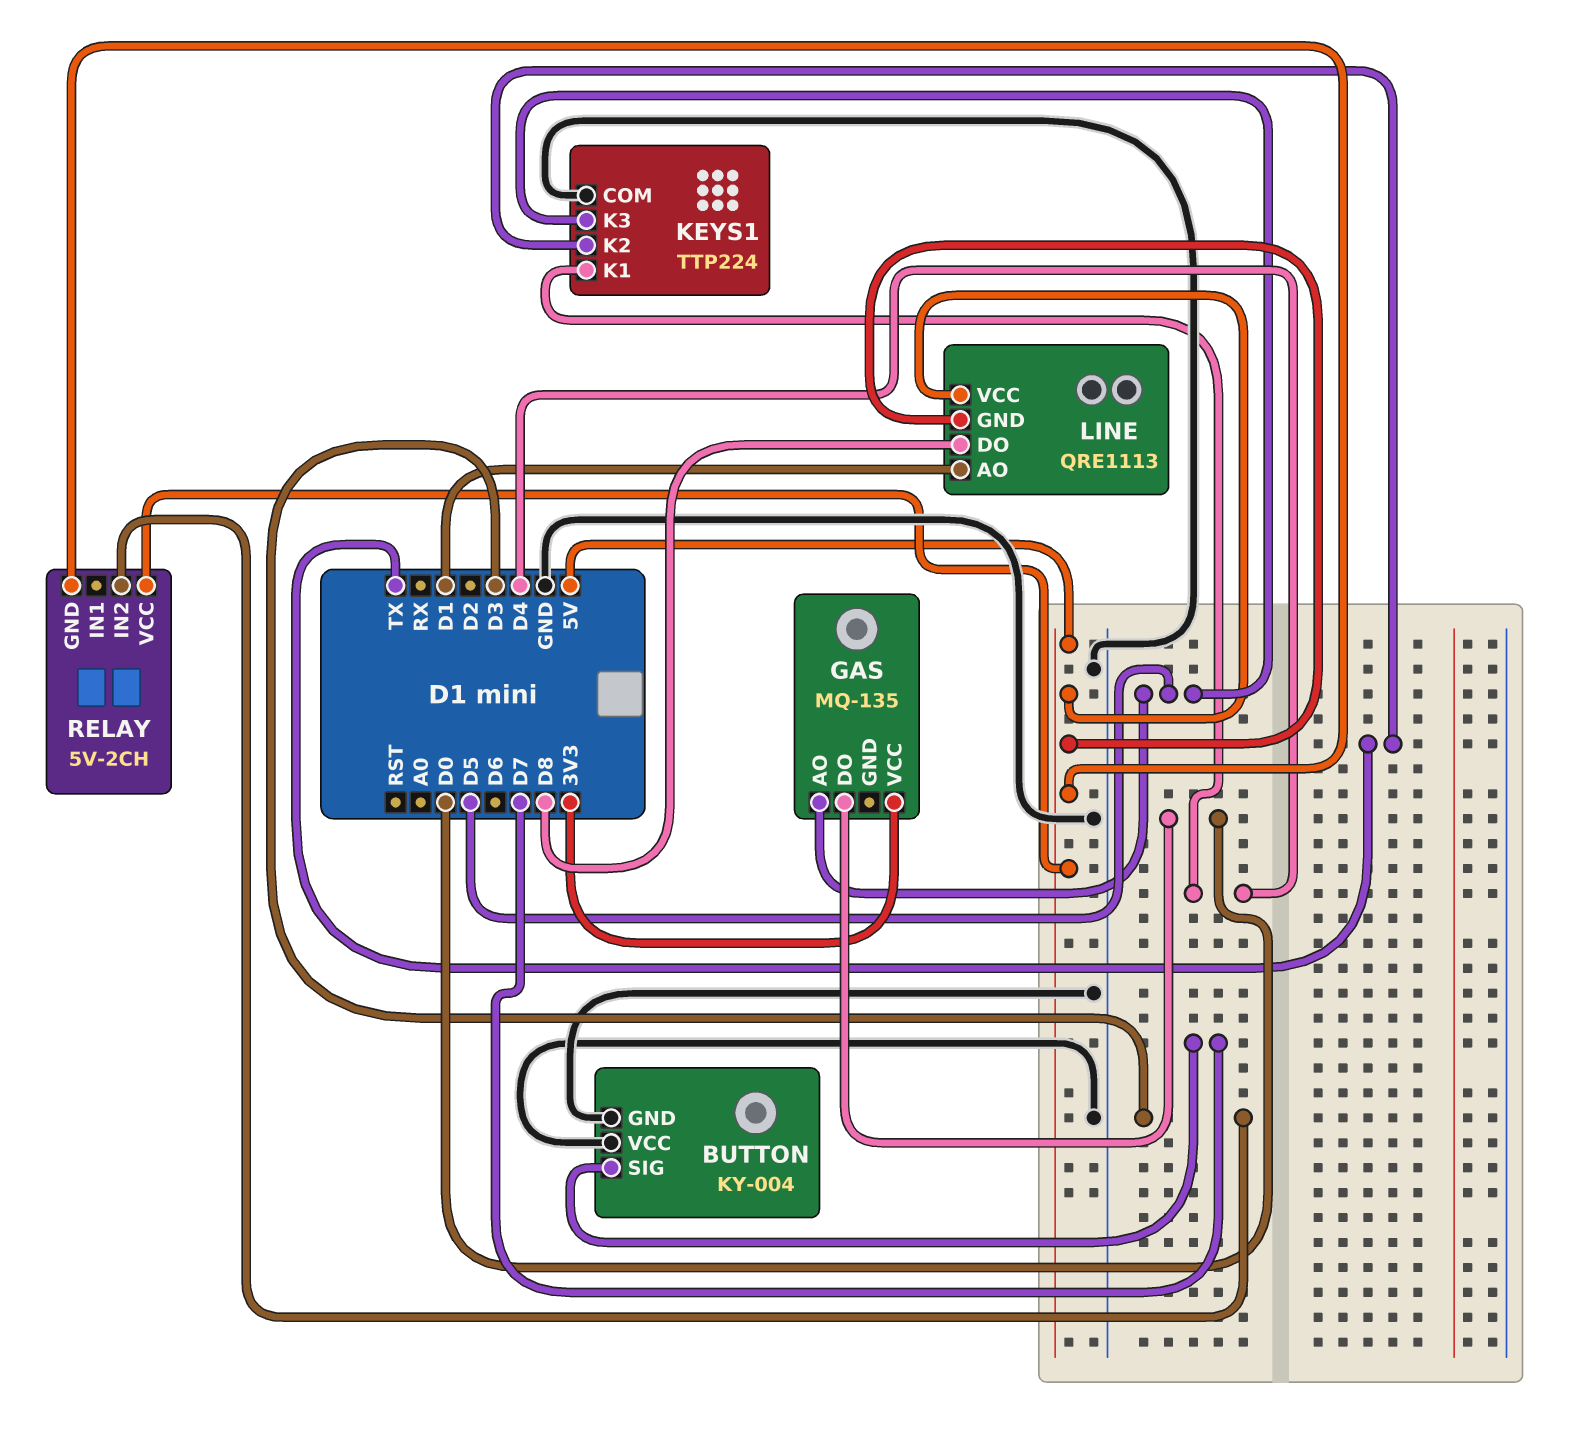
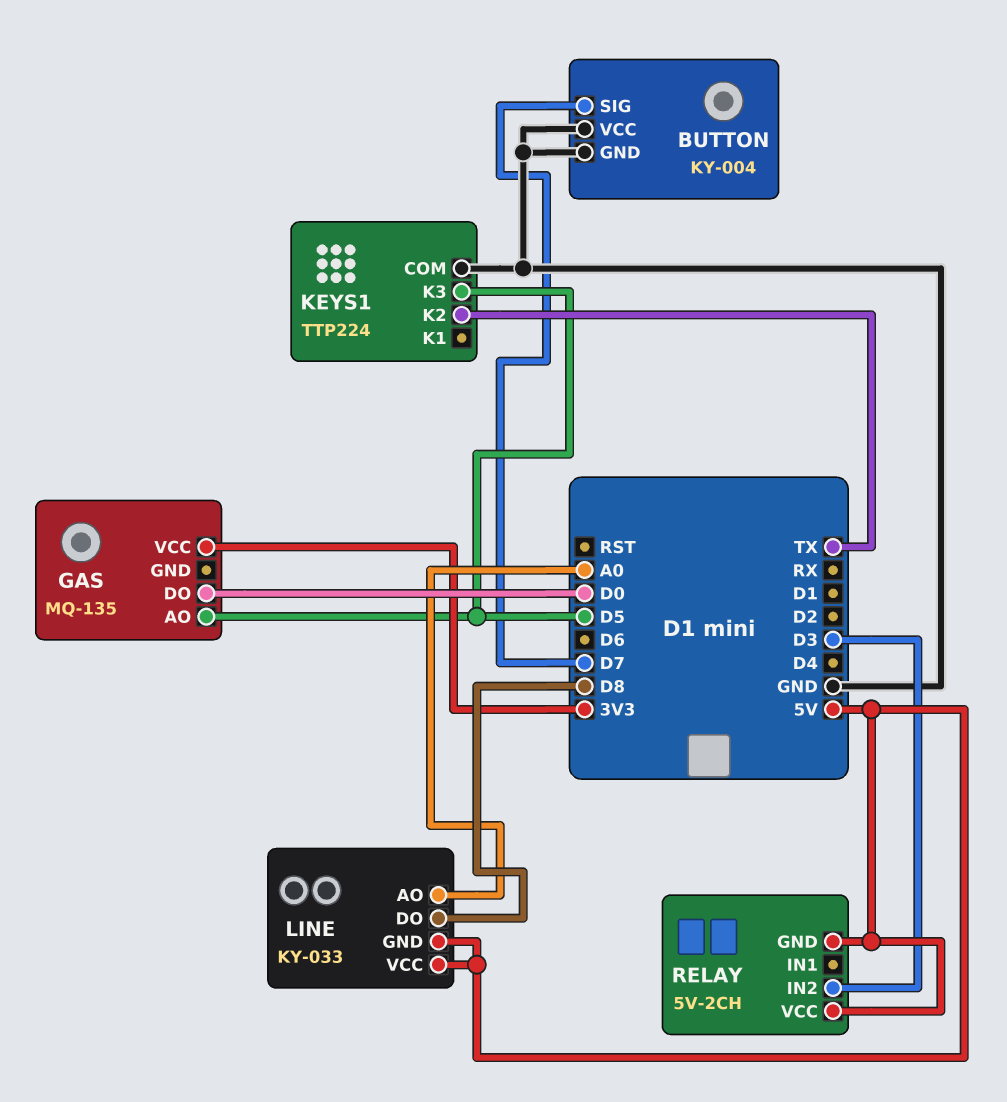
KEYS1 pin K1: D4 -> none
LINE: QRE1113 -> KY-033
LINE pin AO: D1 -> A0

